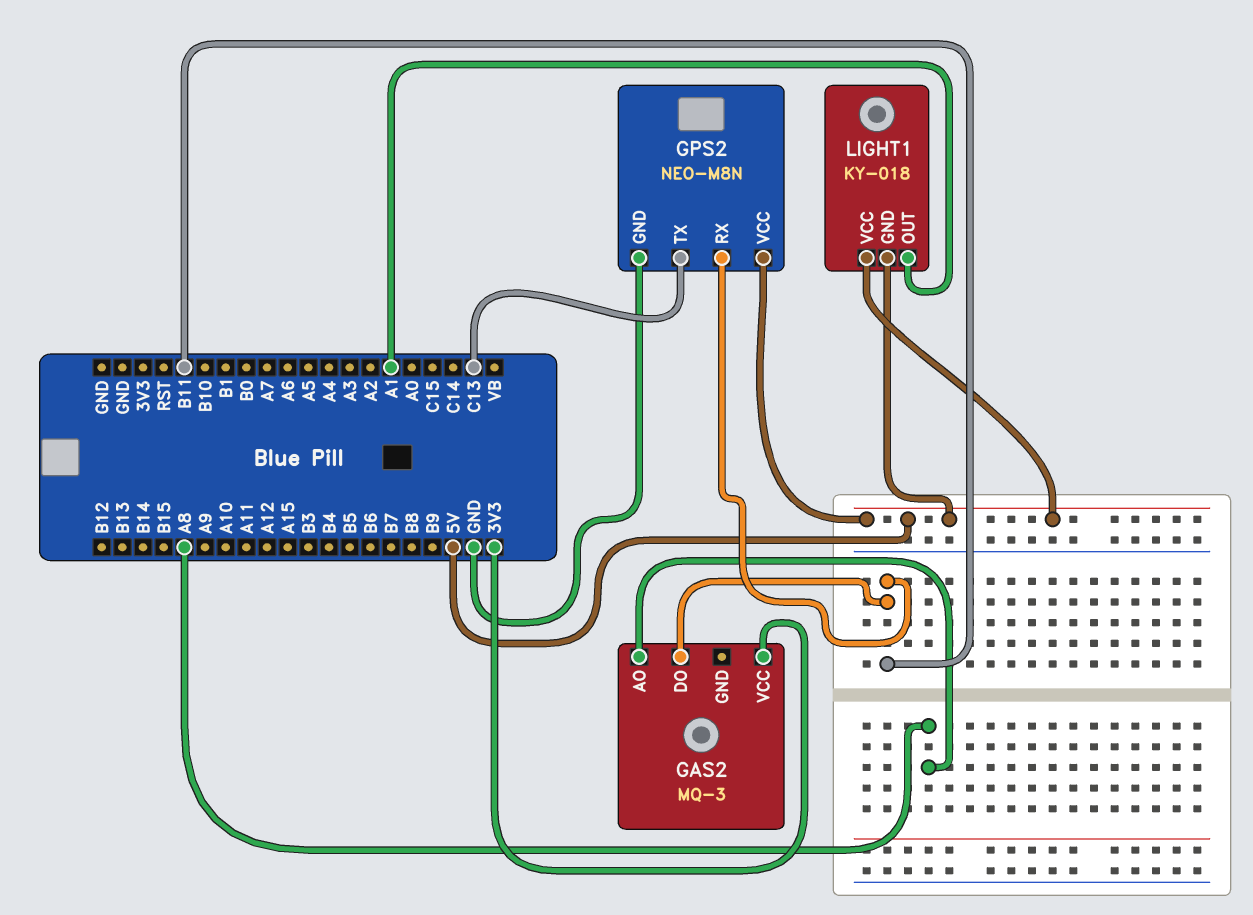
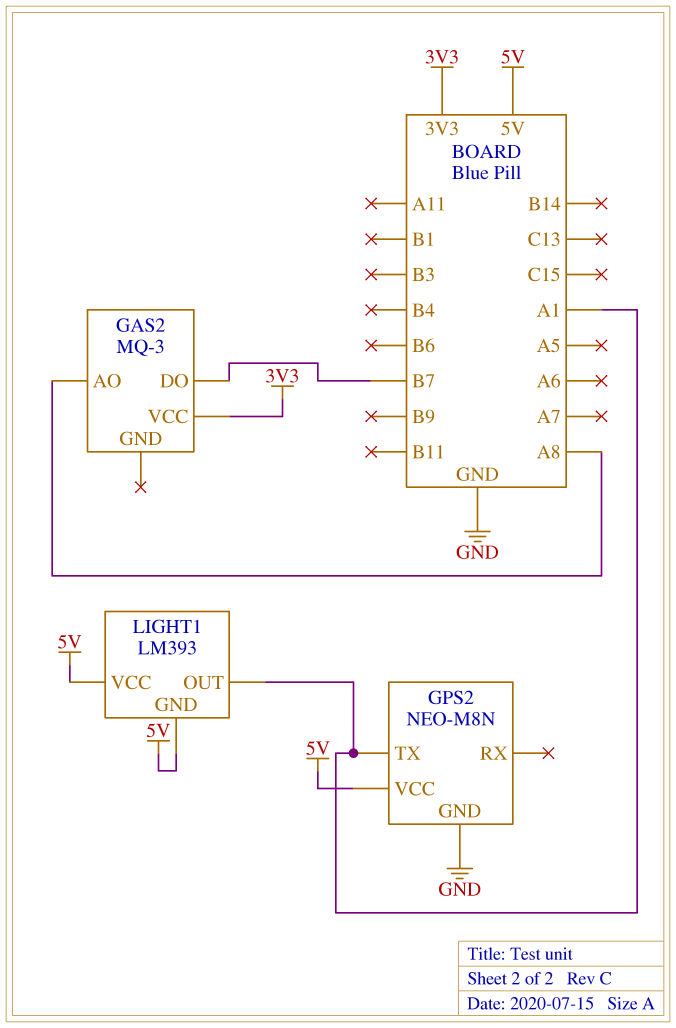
GAS2 pin DO: B11 -> B7
GPS2 pin RX: B11 -> none
GPS2 pin TX: C13 -> A1
LIGHT1: KY-018 -> LM393

